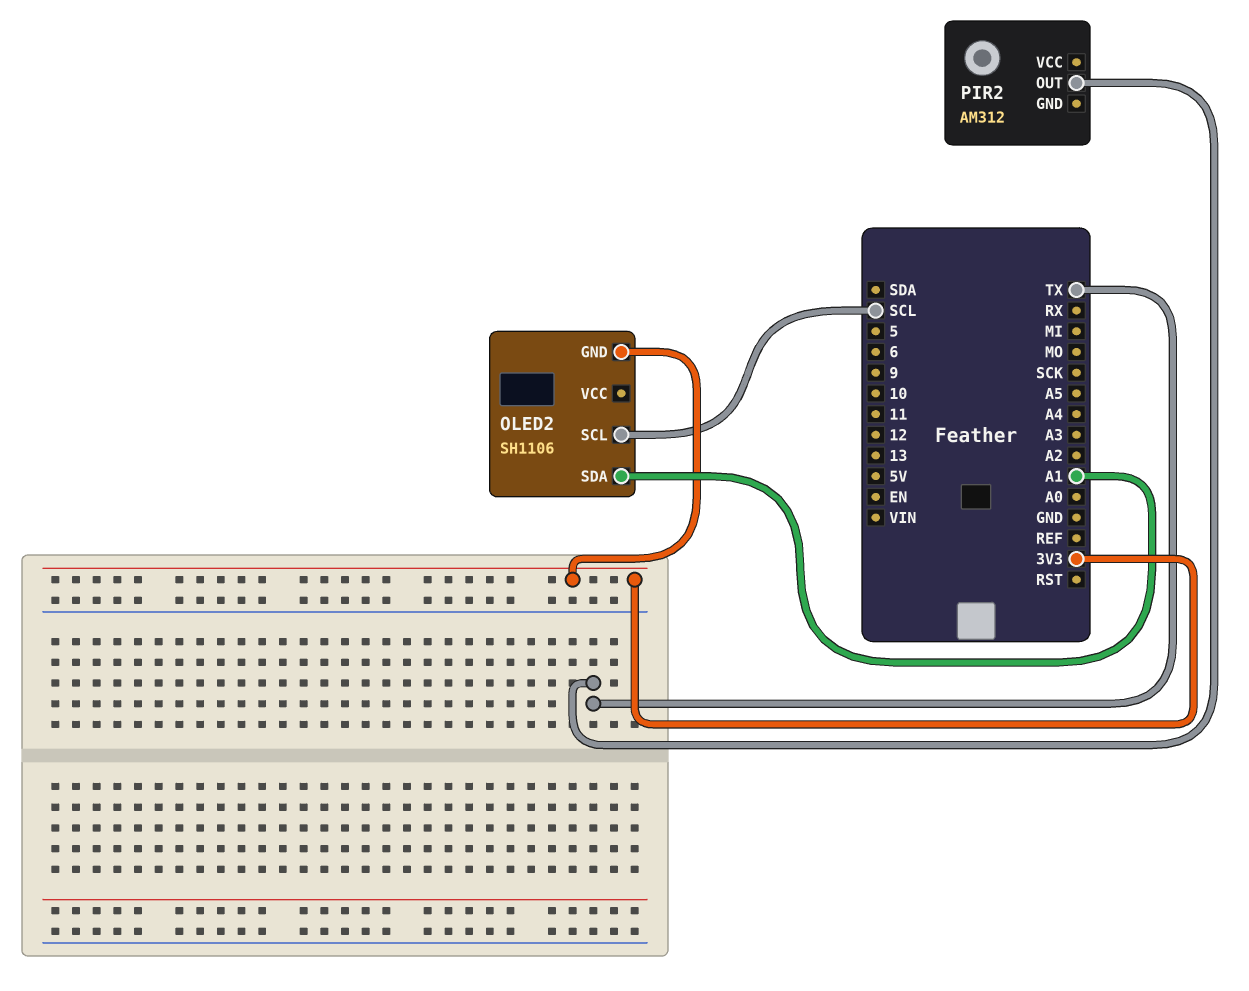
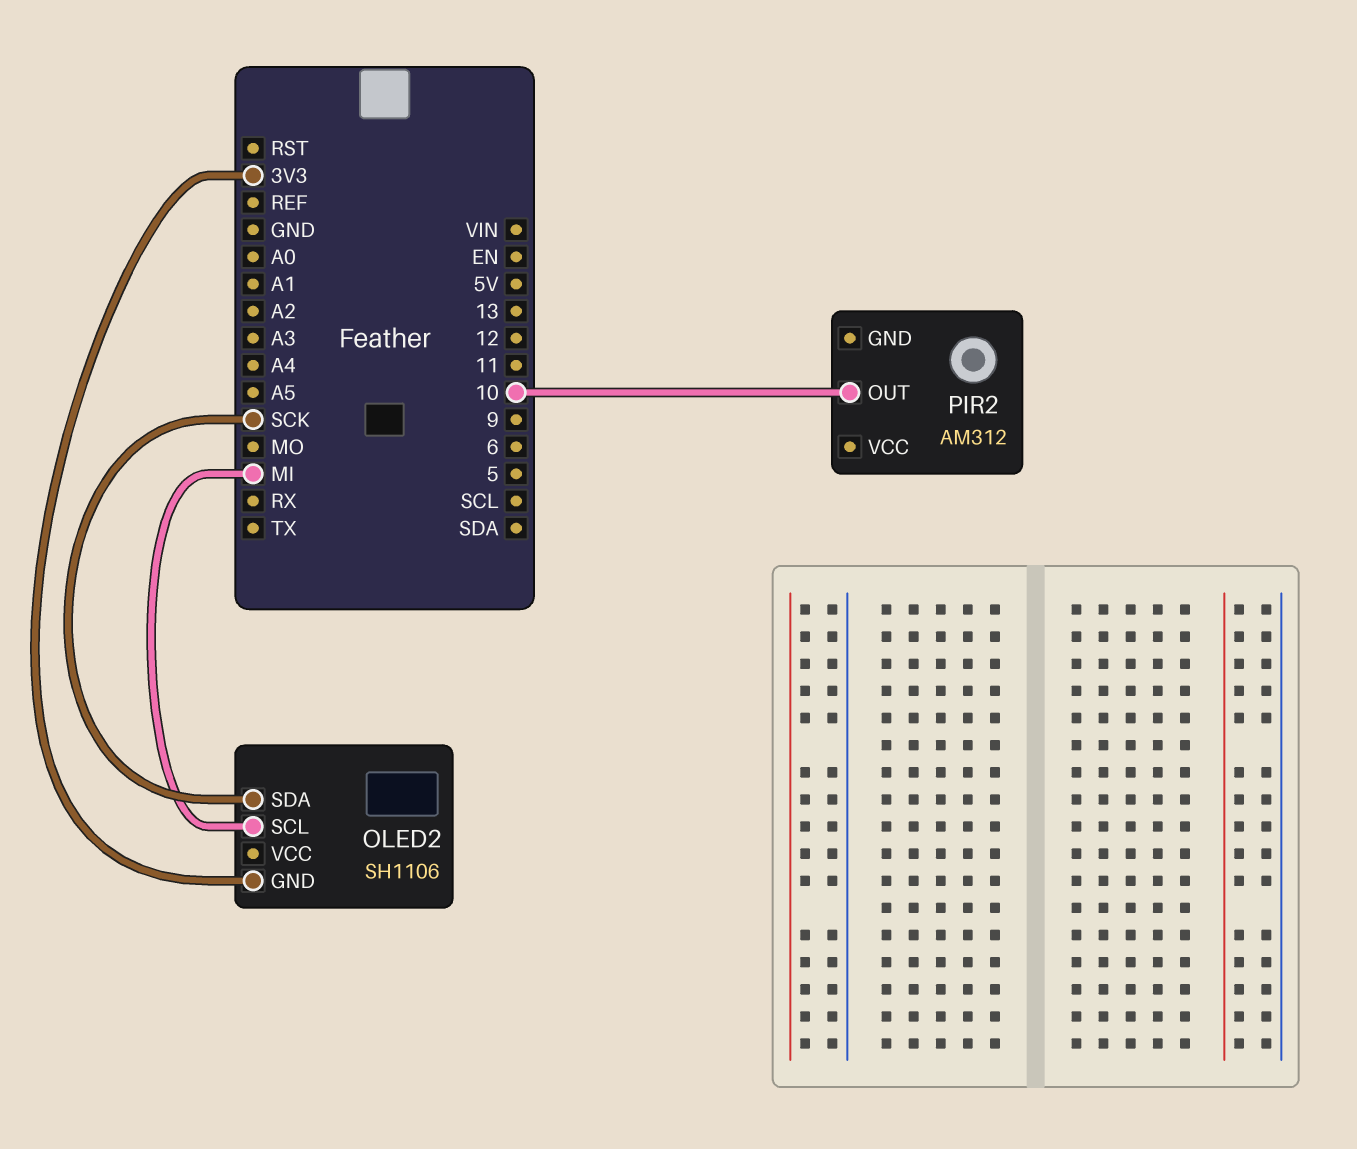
OLED2 pin SCL: SCL -> MI
OLED2 pin SDA: A1 -> SCK
PIR2 pin OUT: TX -> 10

